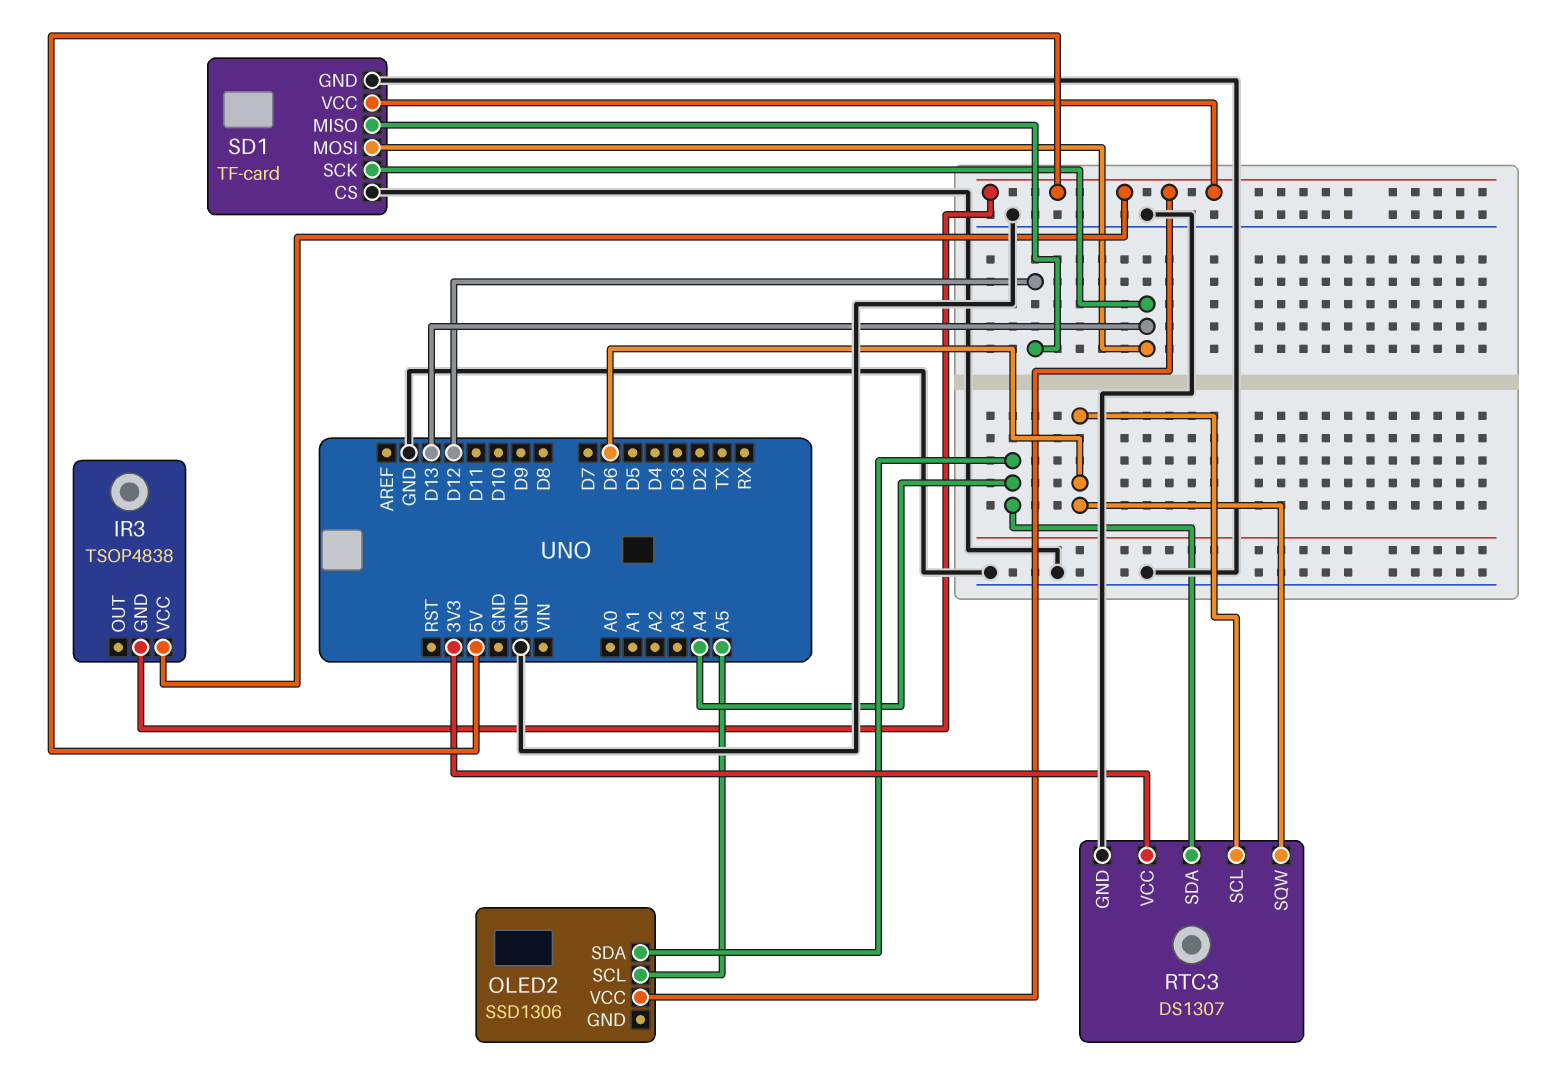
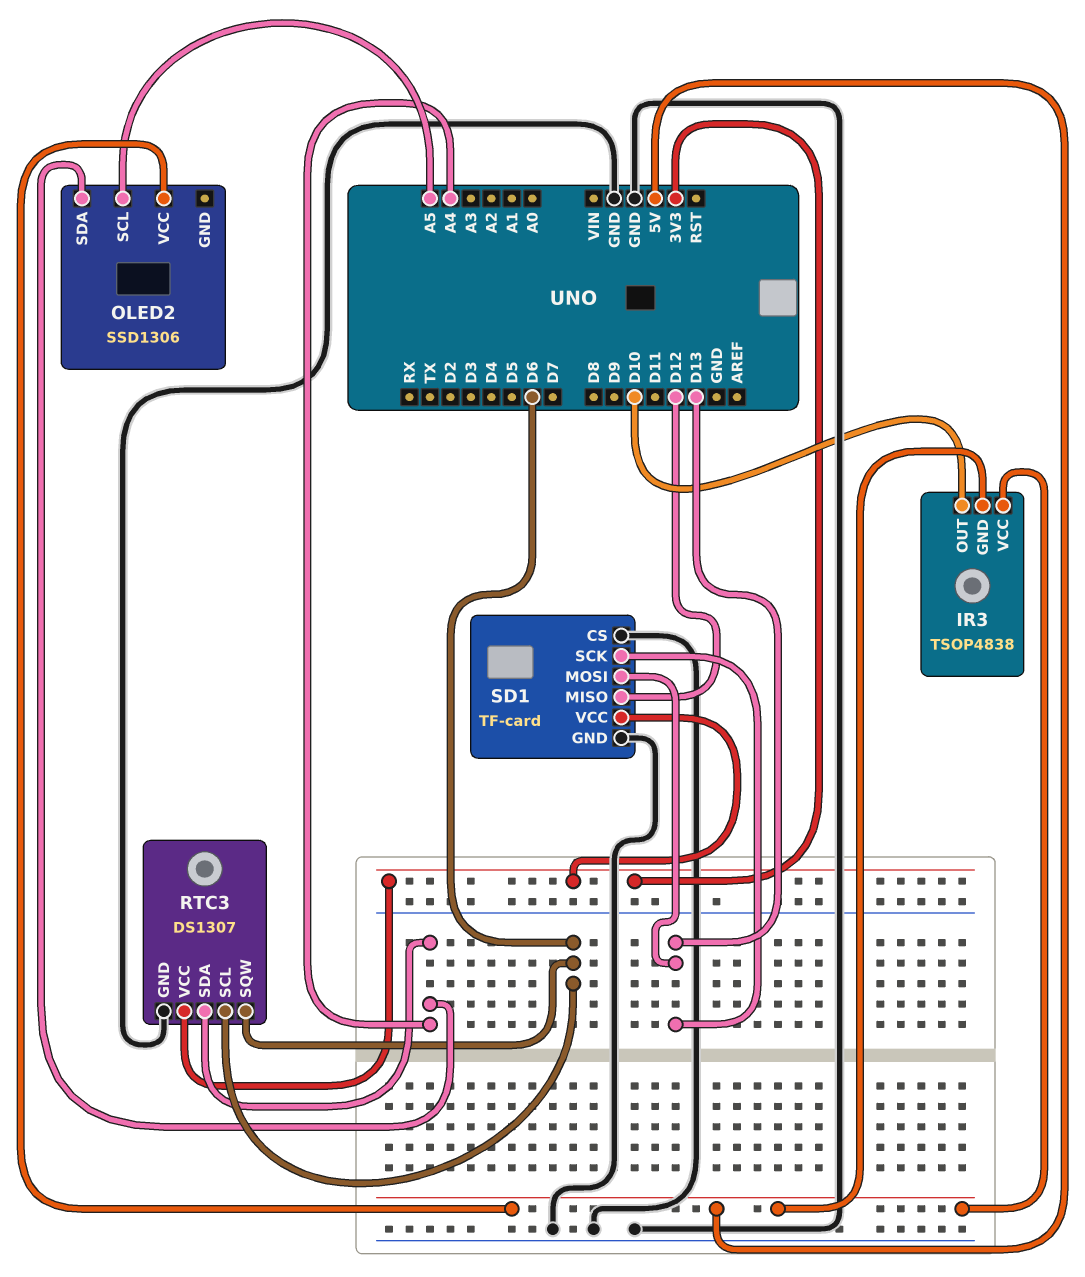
IR3 pin OUT: none -> D10
SD1 pin VCC: 5V -> 3V3

